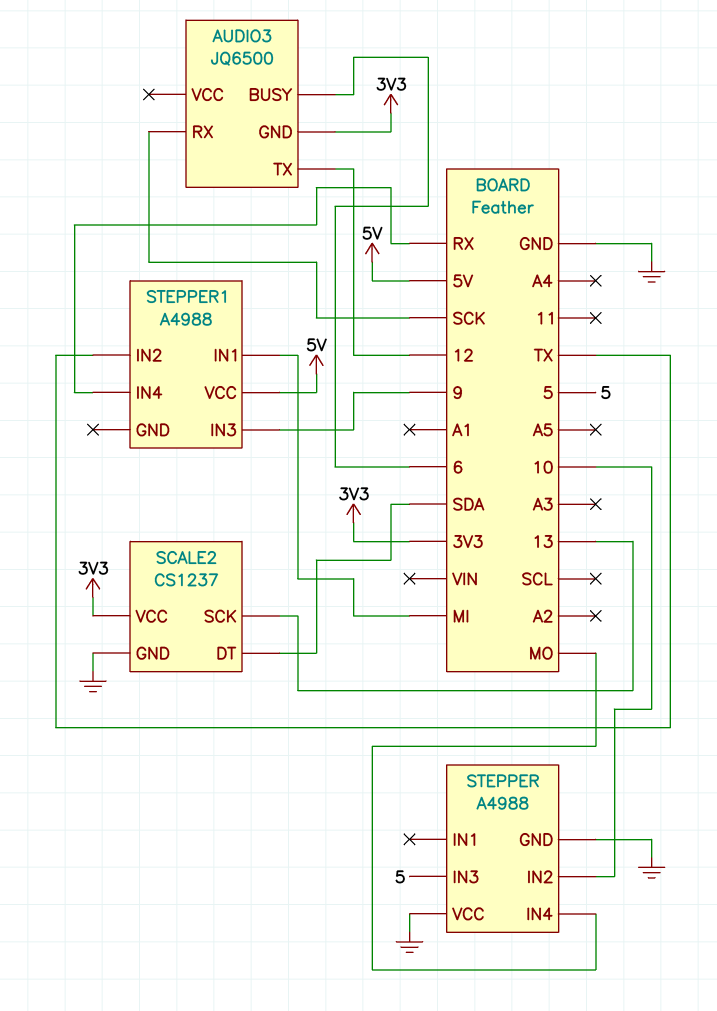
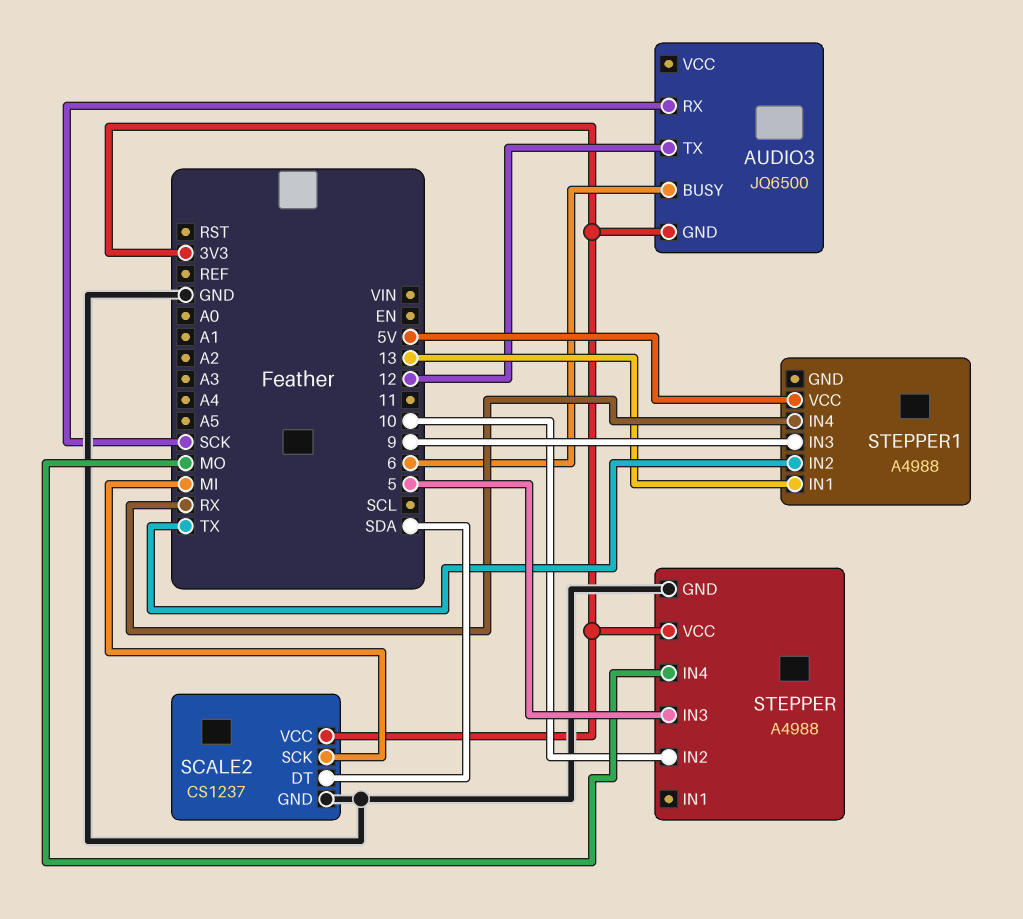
SCALE2 pin SCK: 13 -> MI
STEPPER pin VCC: GND -> 3V3
STEPPER1 pin IN1: MI -> 13

